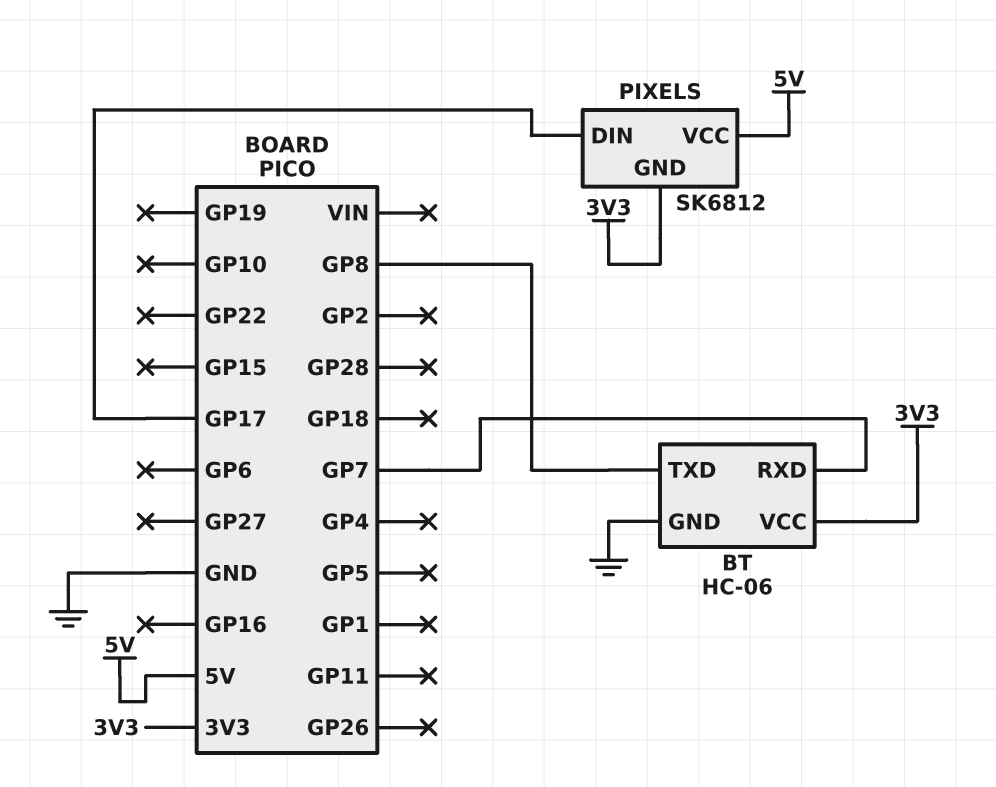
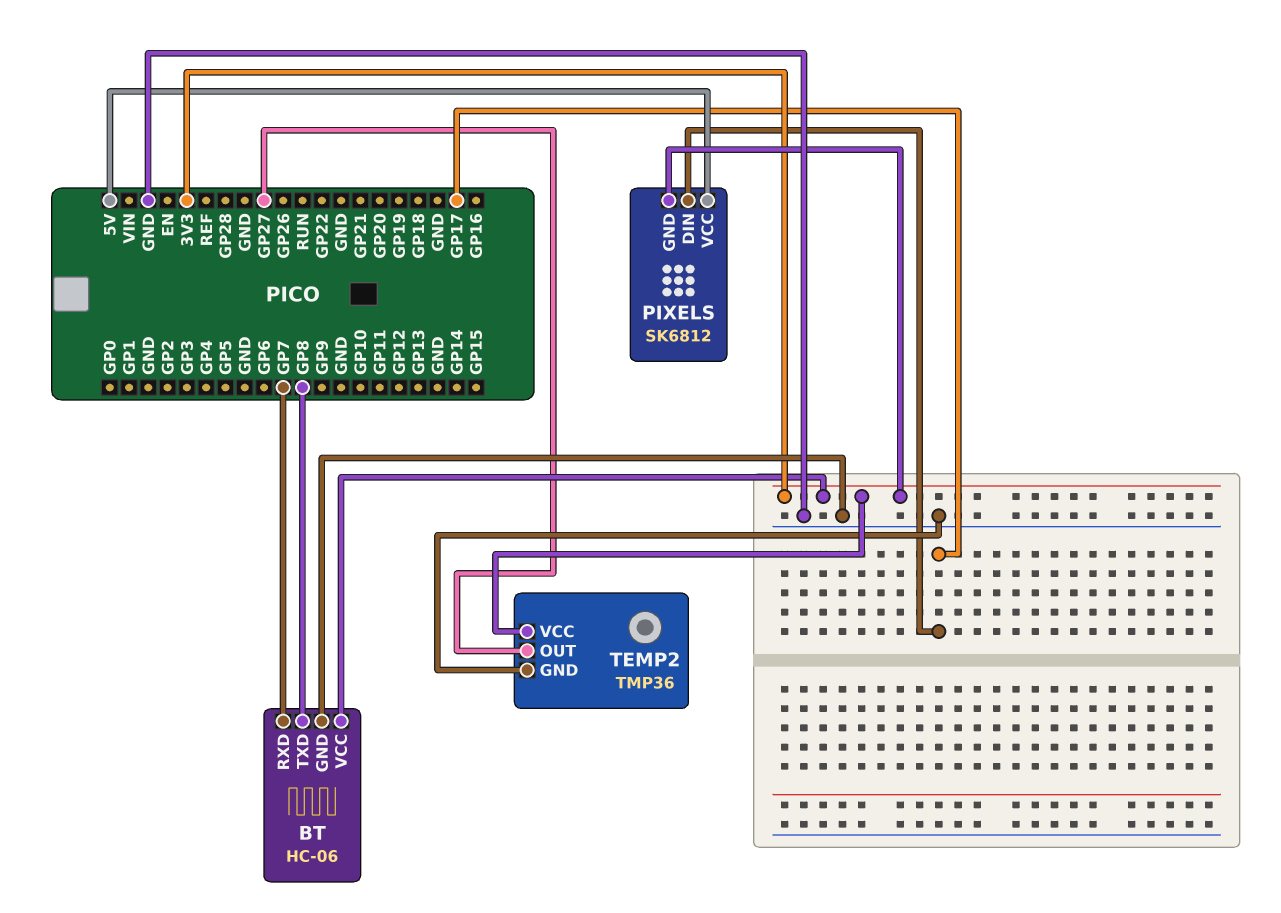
TEMP2: none -> TMP36
TEMP2 pin GND: none -> GND
TEMP2 pin OUT: none -> GP27
TEMP2 pin VCC: none -> 3V3

